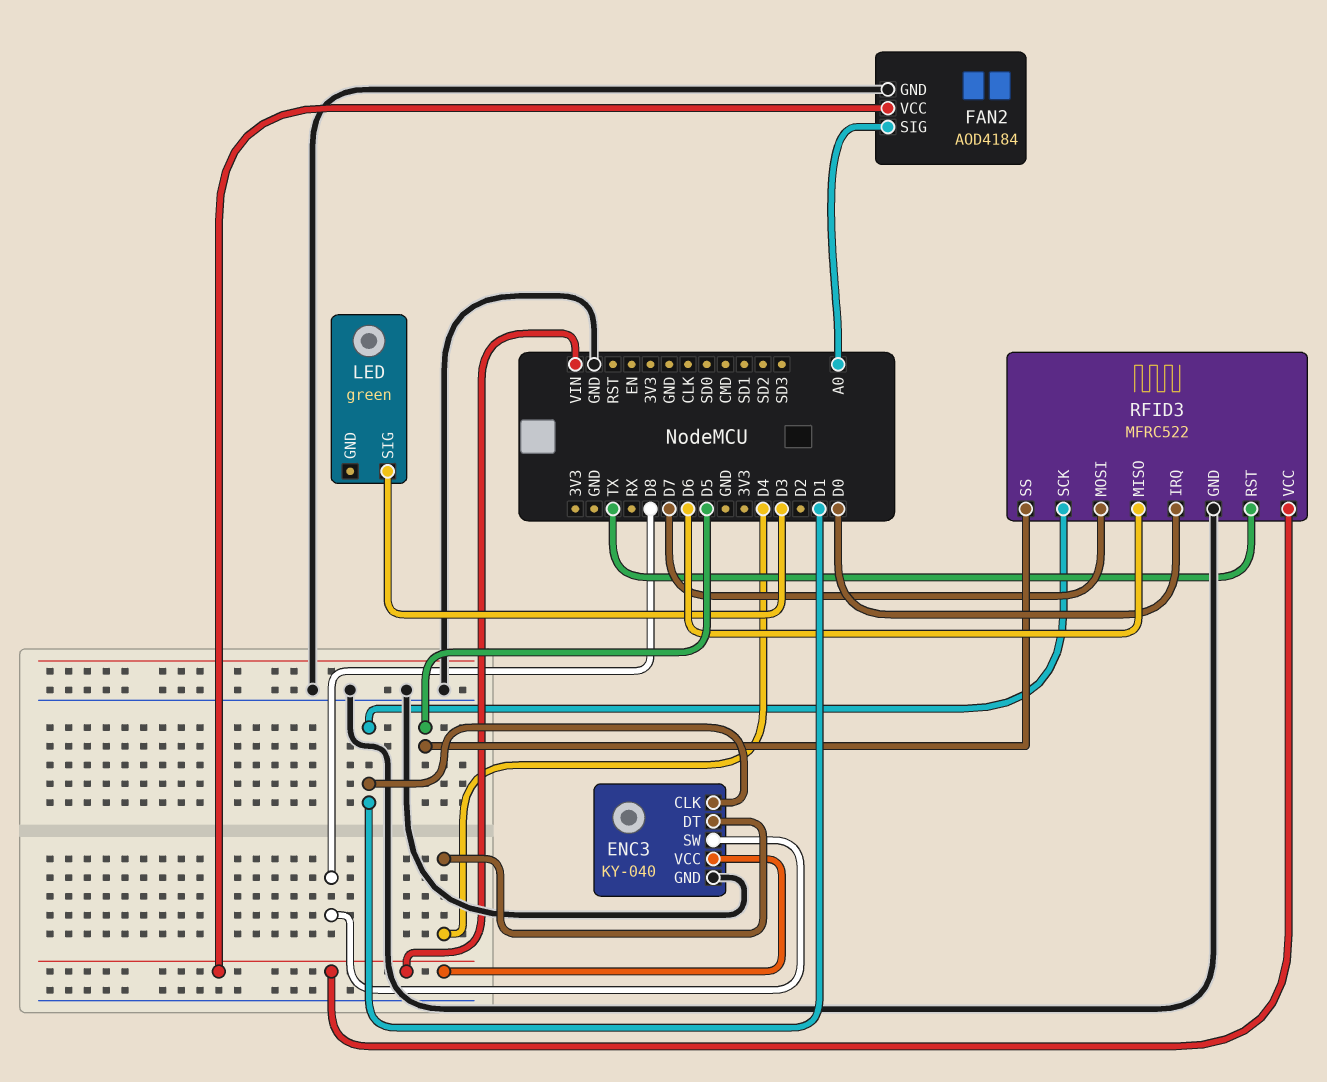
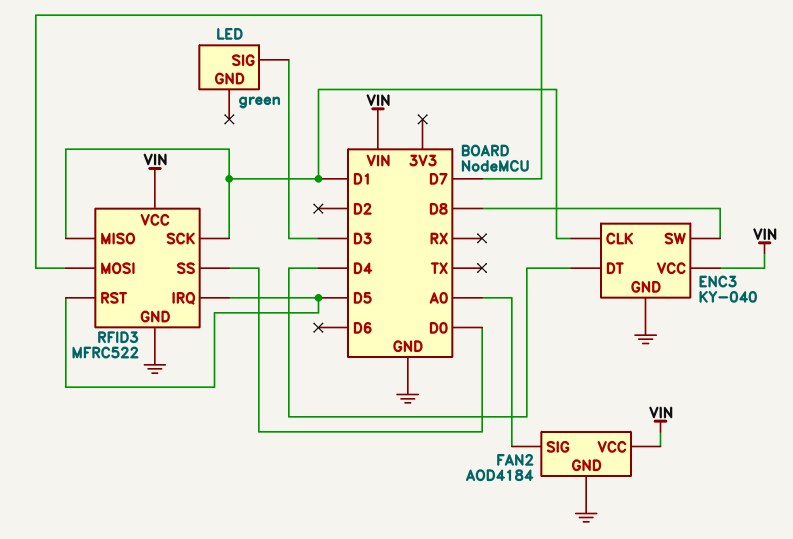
RFID3 pin IRQ: D0 -> D5
RFID3 pin MISO: D6 -> D1
RFID3 pin RST: TX -> D5
RFID3 pin SS: D5 -> D0

